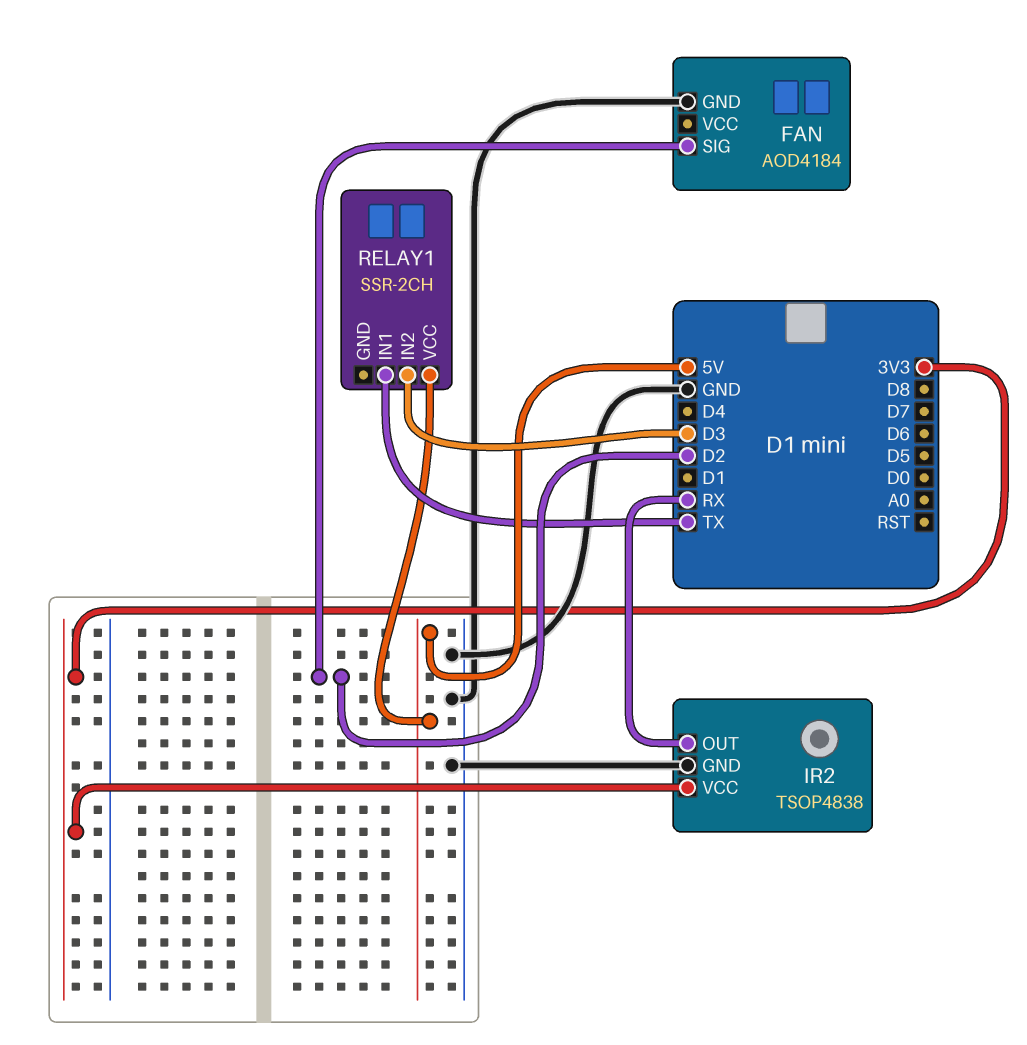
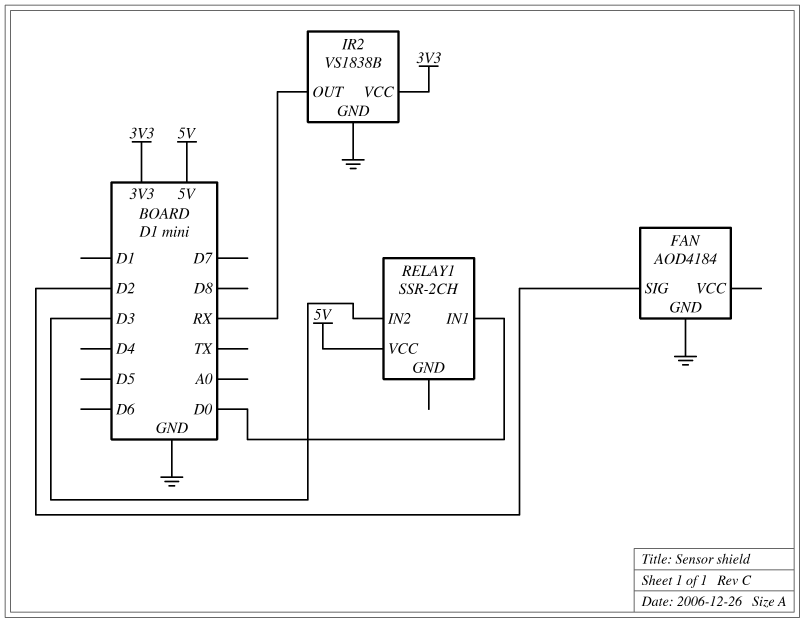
IR2: TSOP4838 -> VS1838B
RELAY1 pin IN1: TX -> D0

